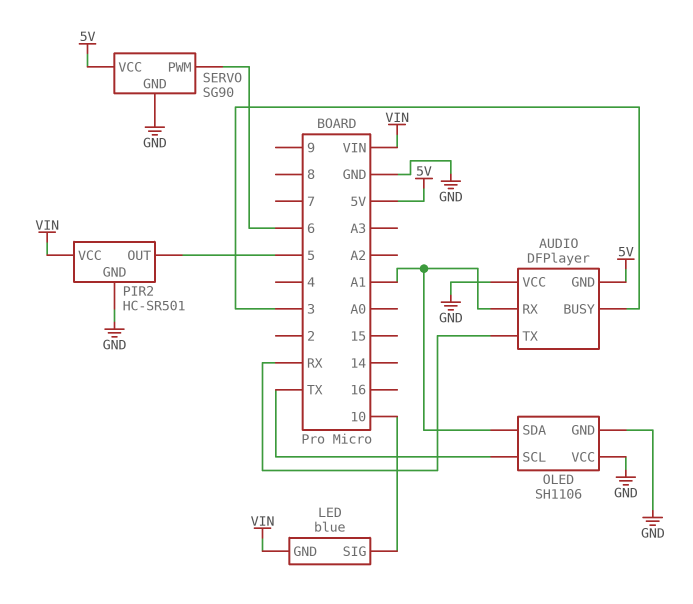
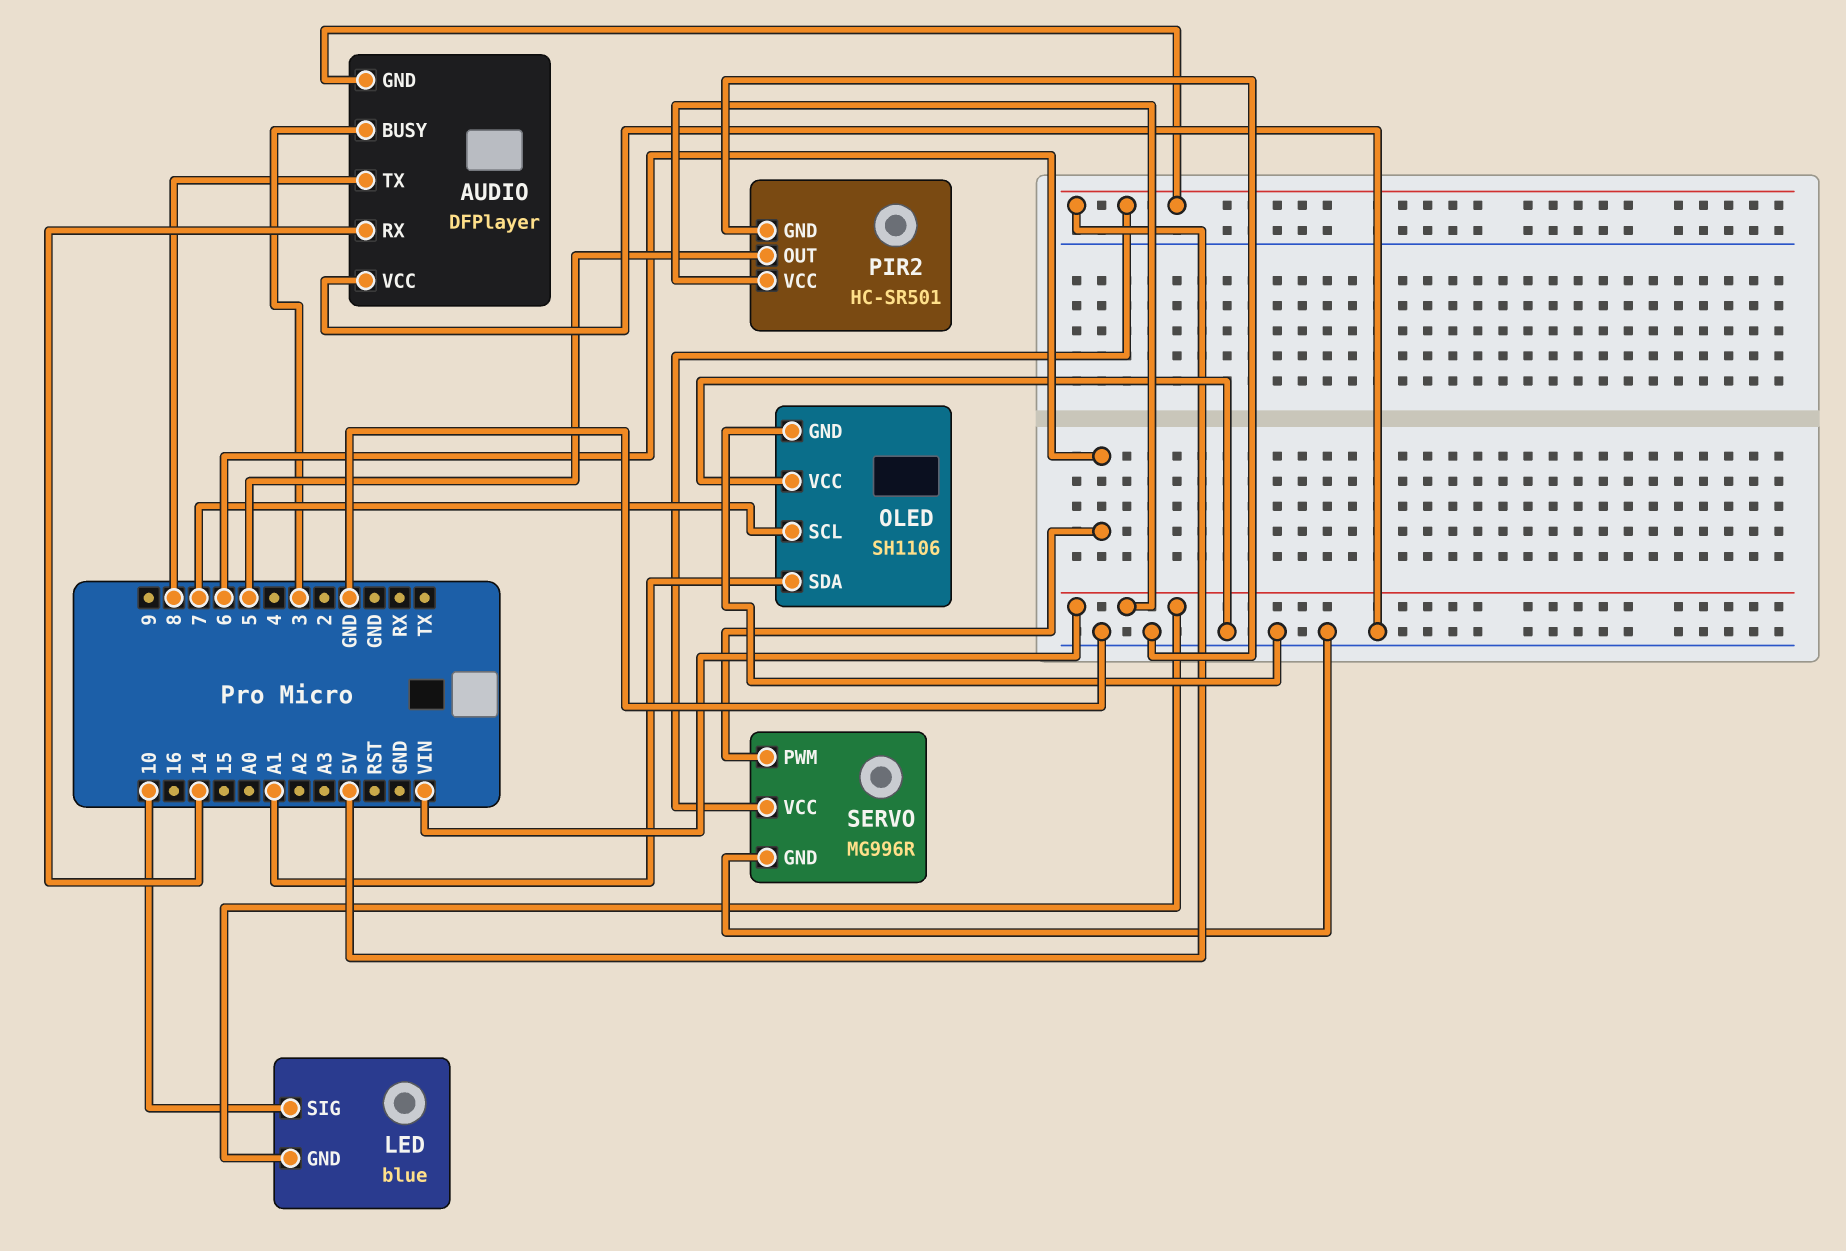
AUDIO pin RX: A1 -> 14
AUDIO pin TX: RX -> 8
OLED pin SCL: TX -> 7
SERVO: SG90 -> MG996R

